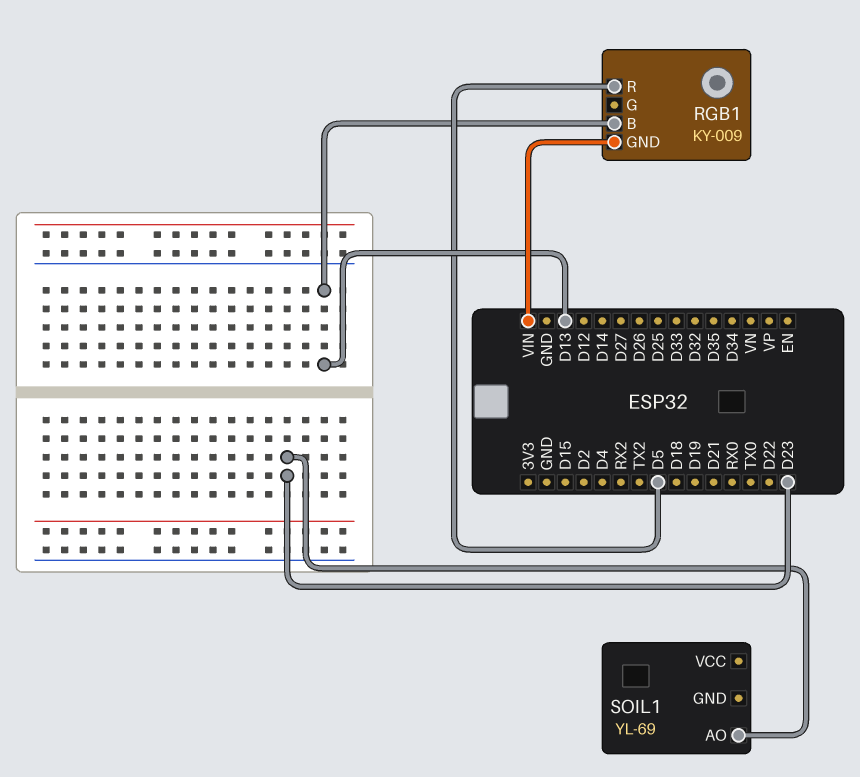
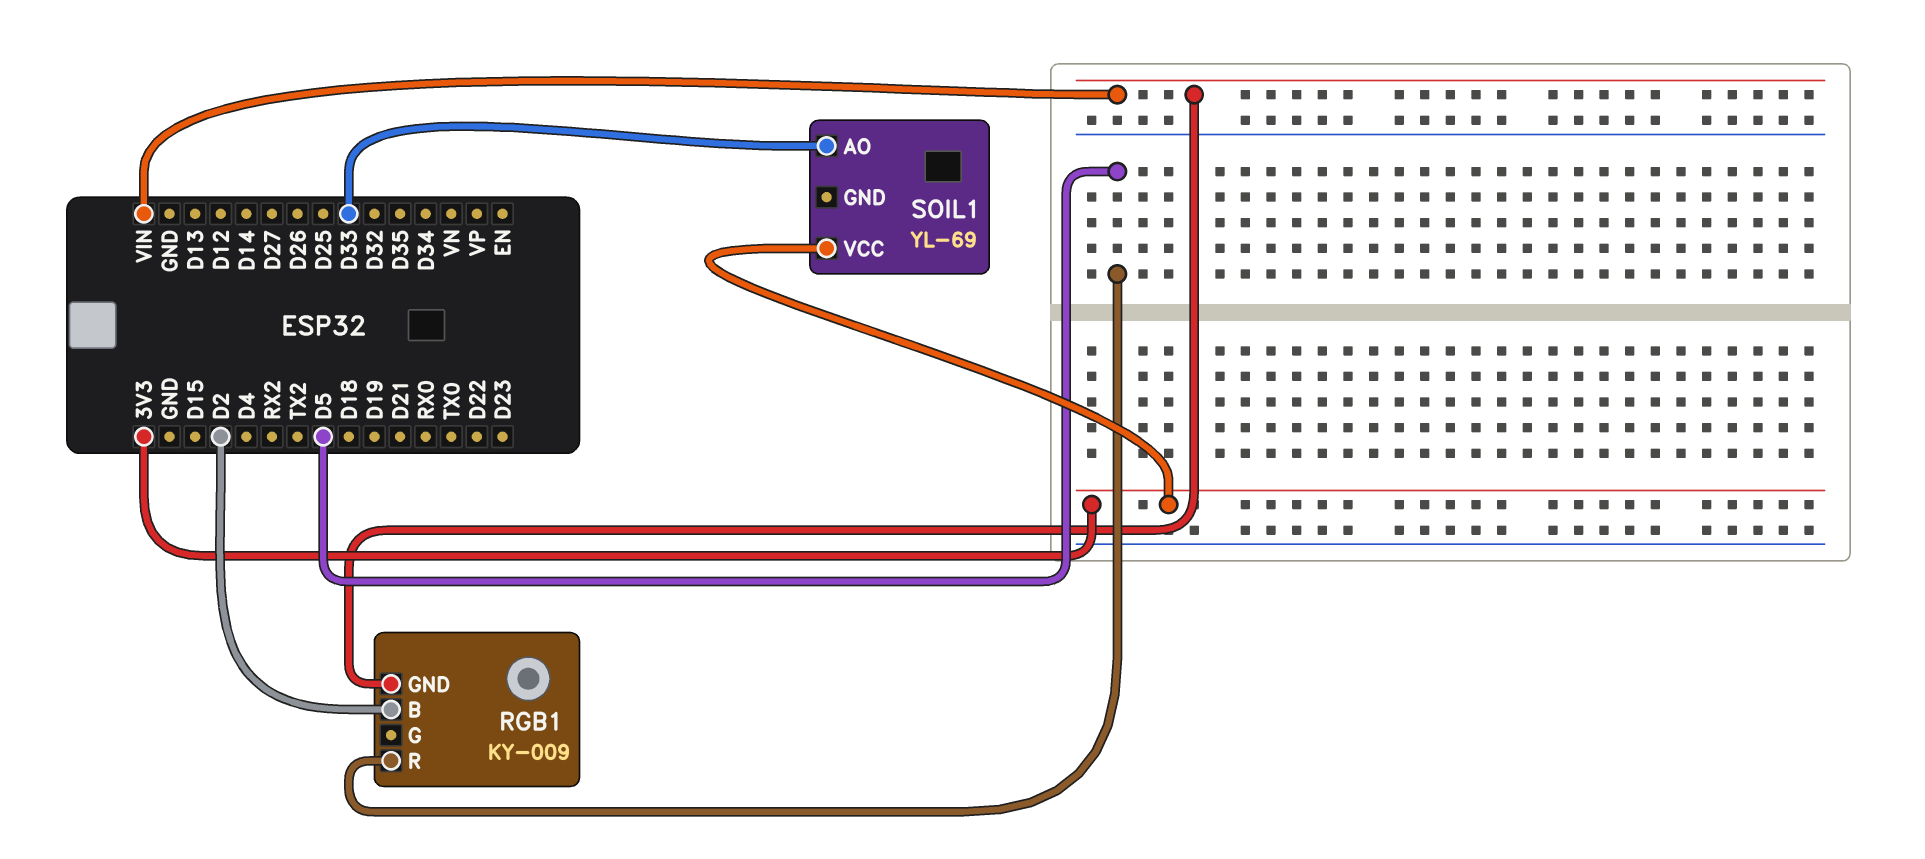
RGB1 pin B: D13 -> D2
SOIL1 pin AO: D23 -> D33
SOIL1 pin VCC: none -> 3V3

